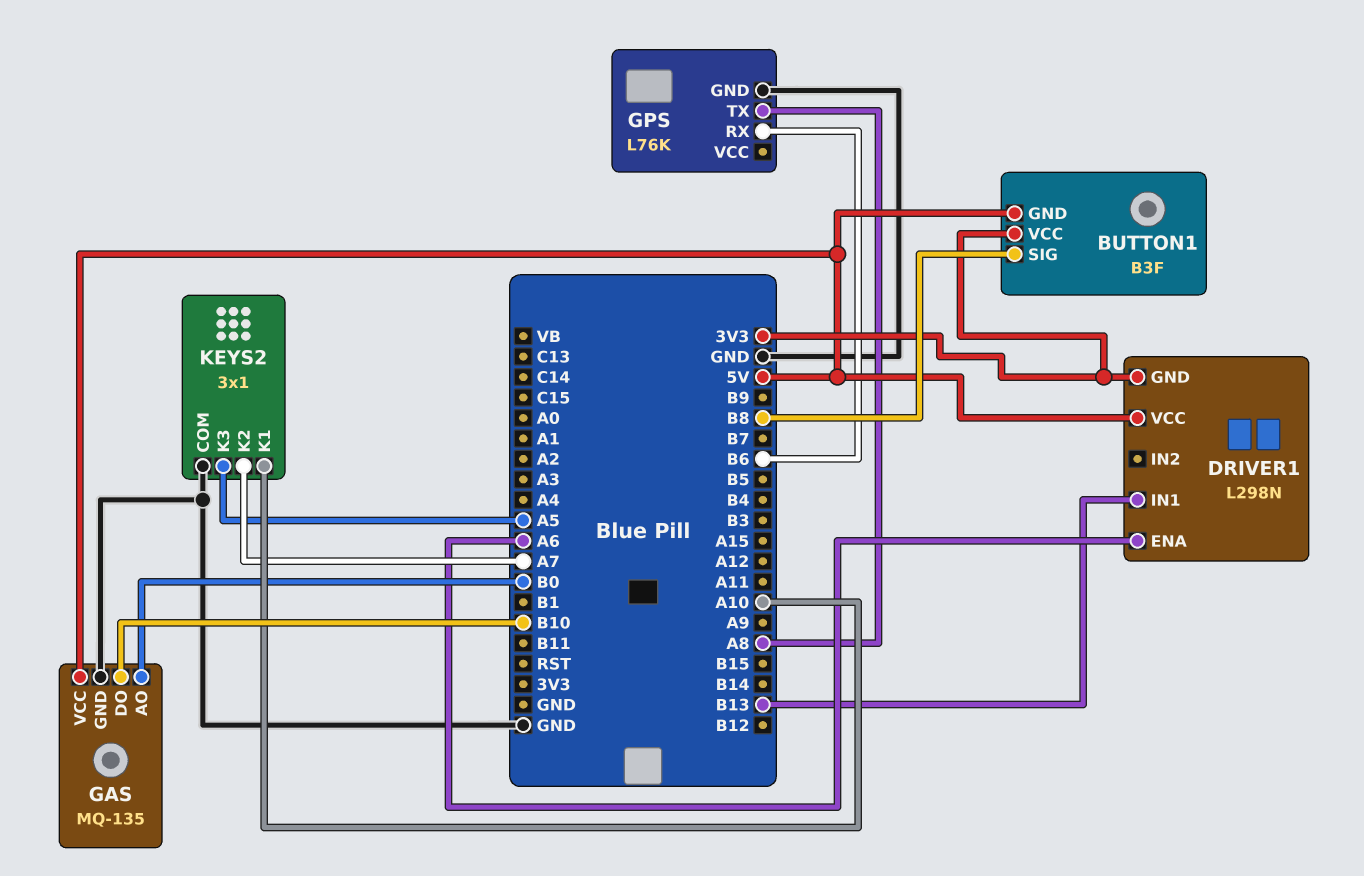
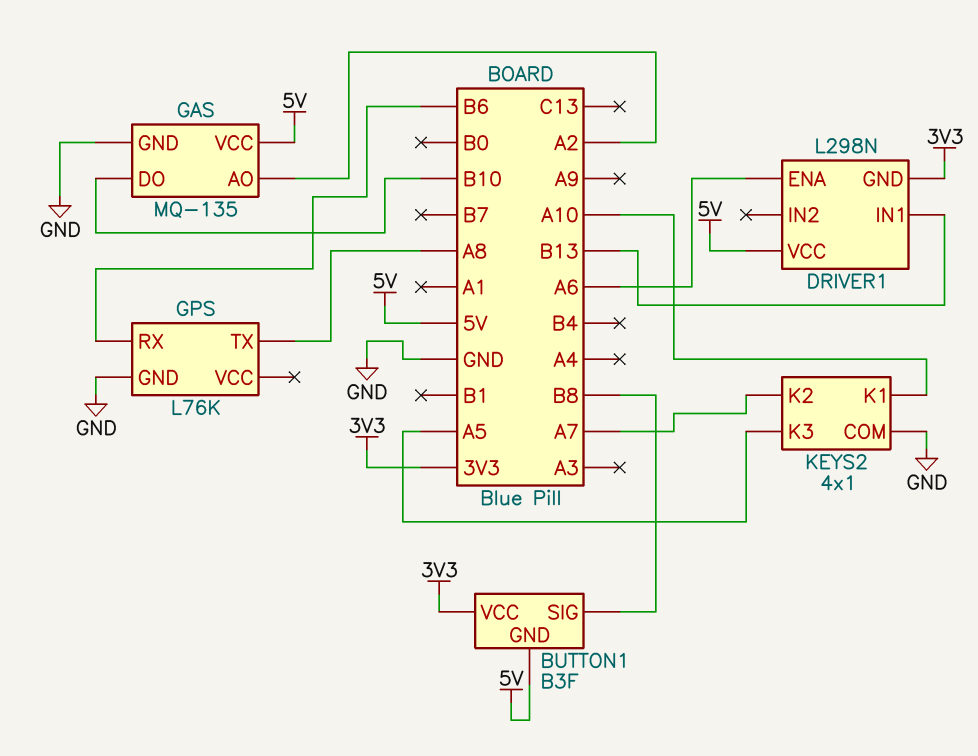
GAS pin AO: B0 -> A2
KEYS2: 3x1 -> 4x1

